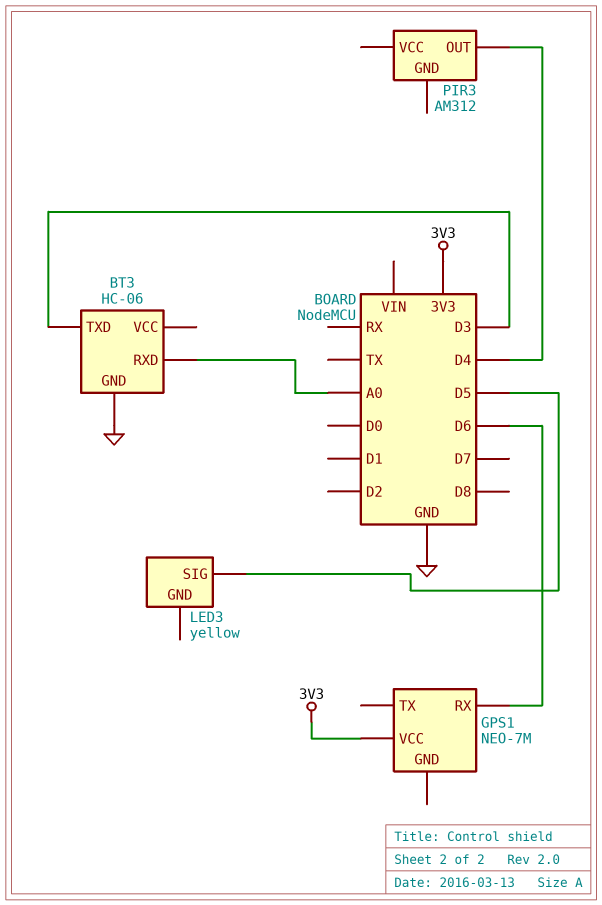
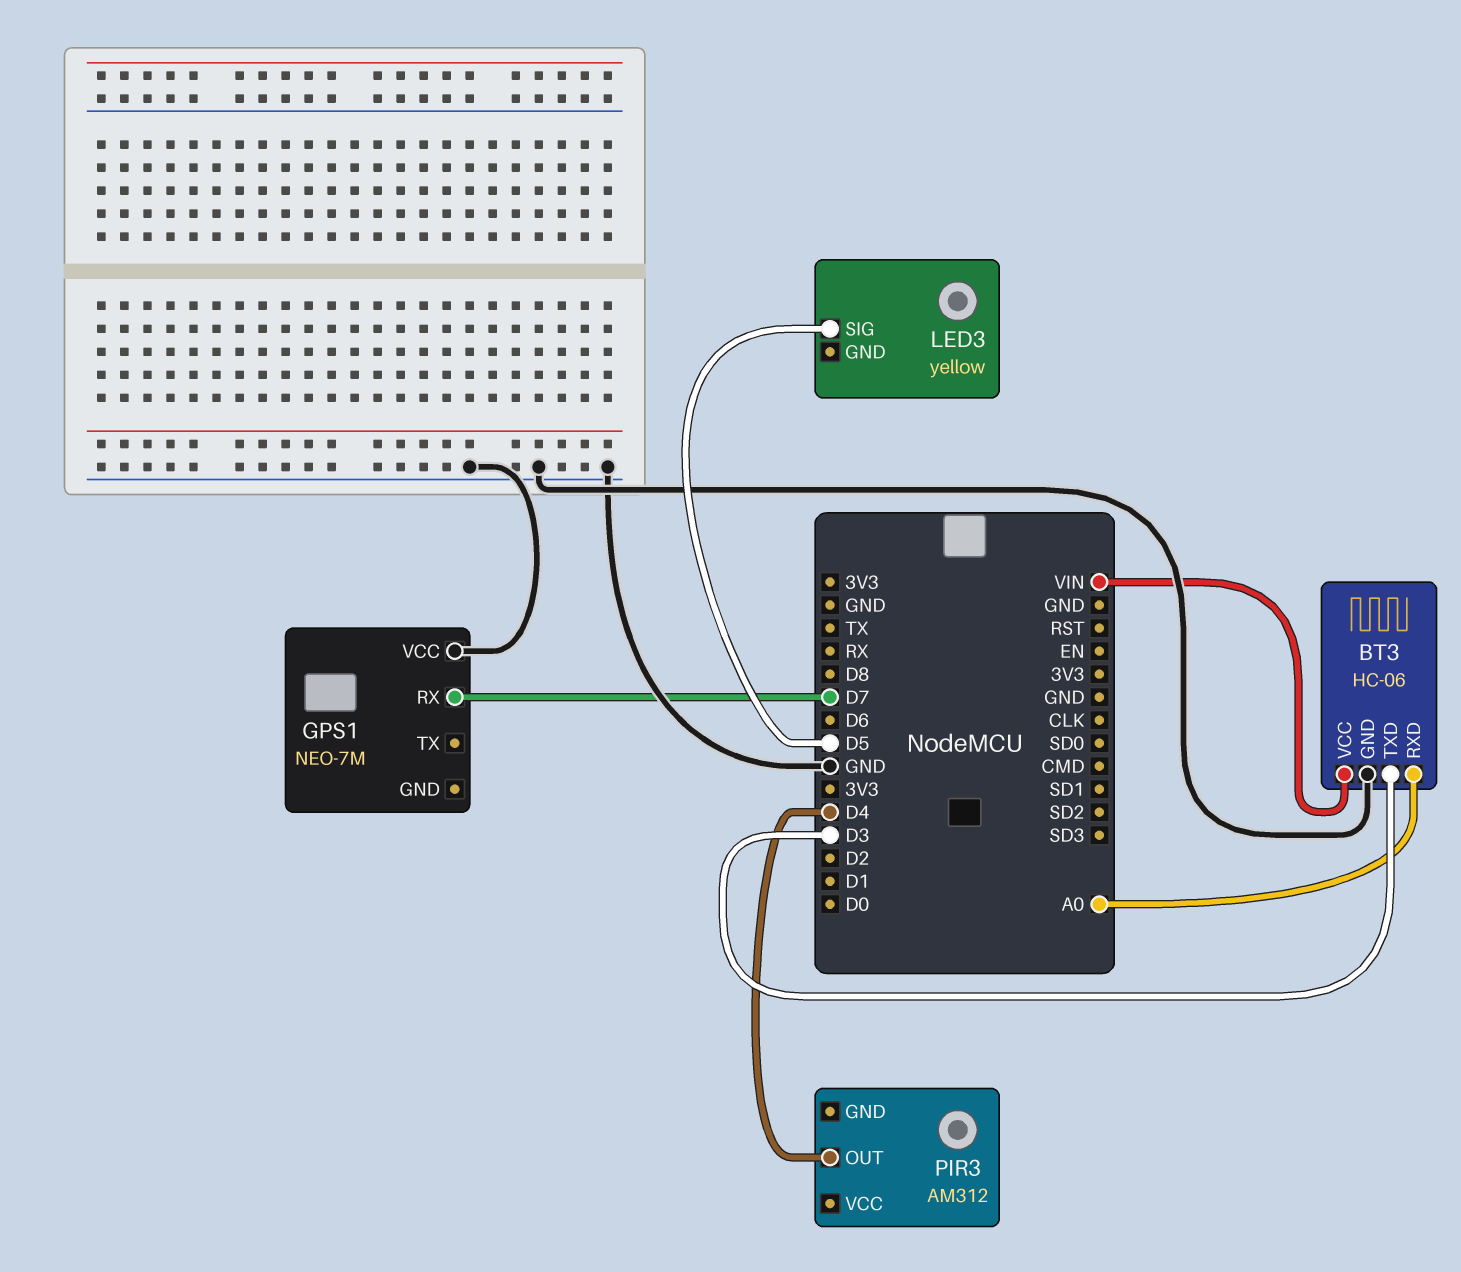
BT3 pin VCC: none -> VIN
GPS1 pin RX: D6 -> D7
GPS1 pin VCC: 3V3 -> GND

